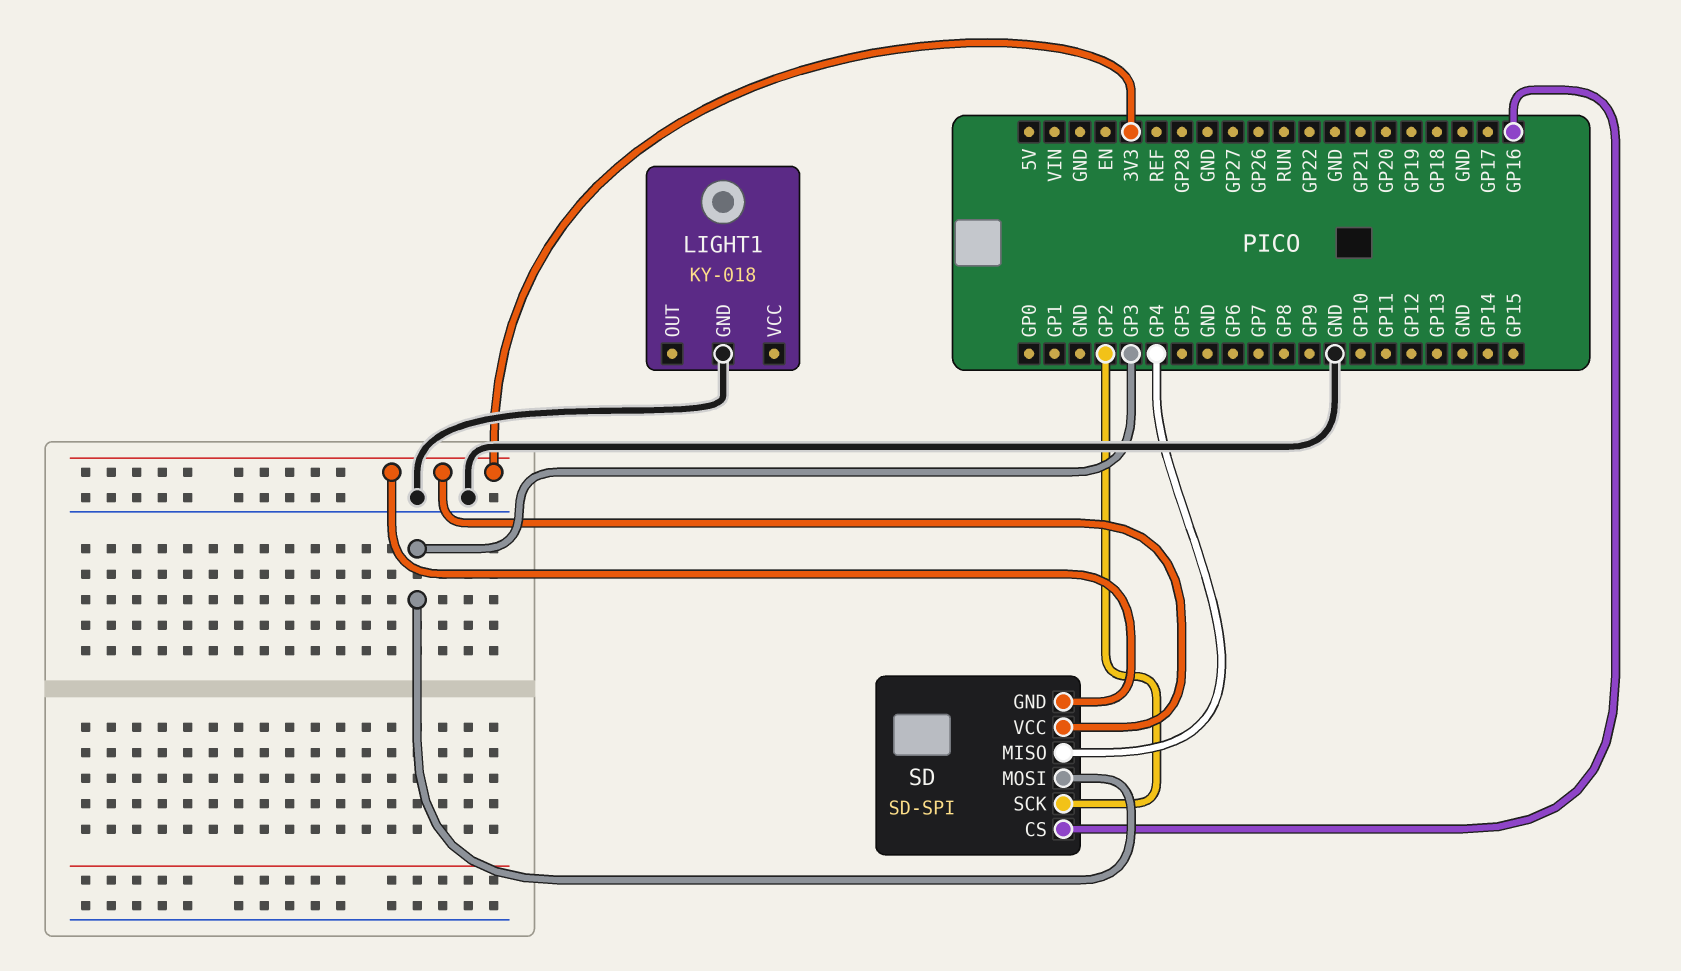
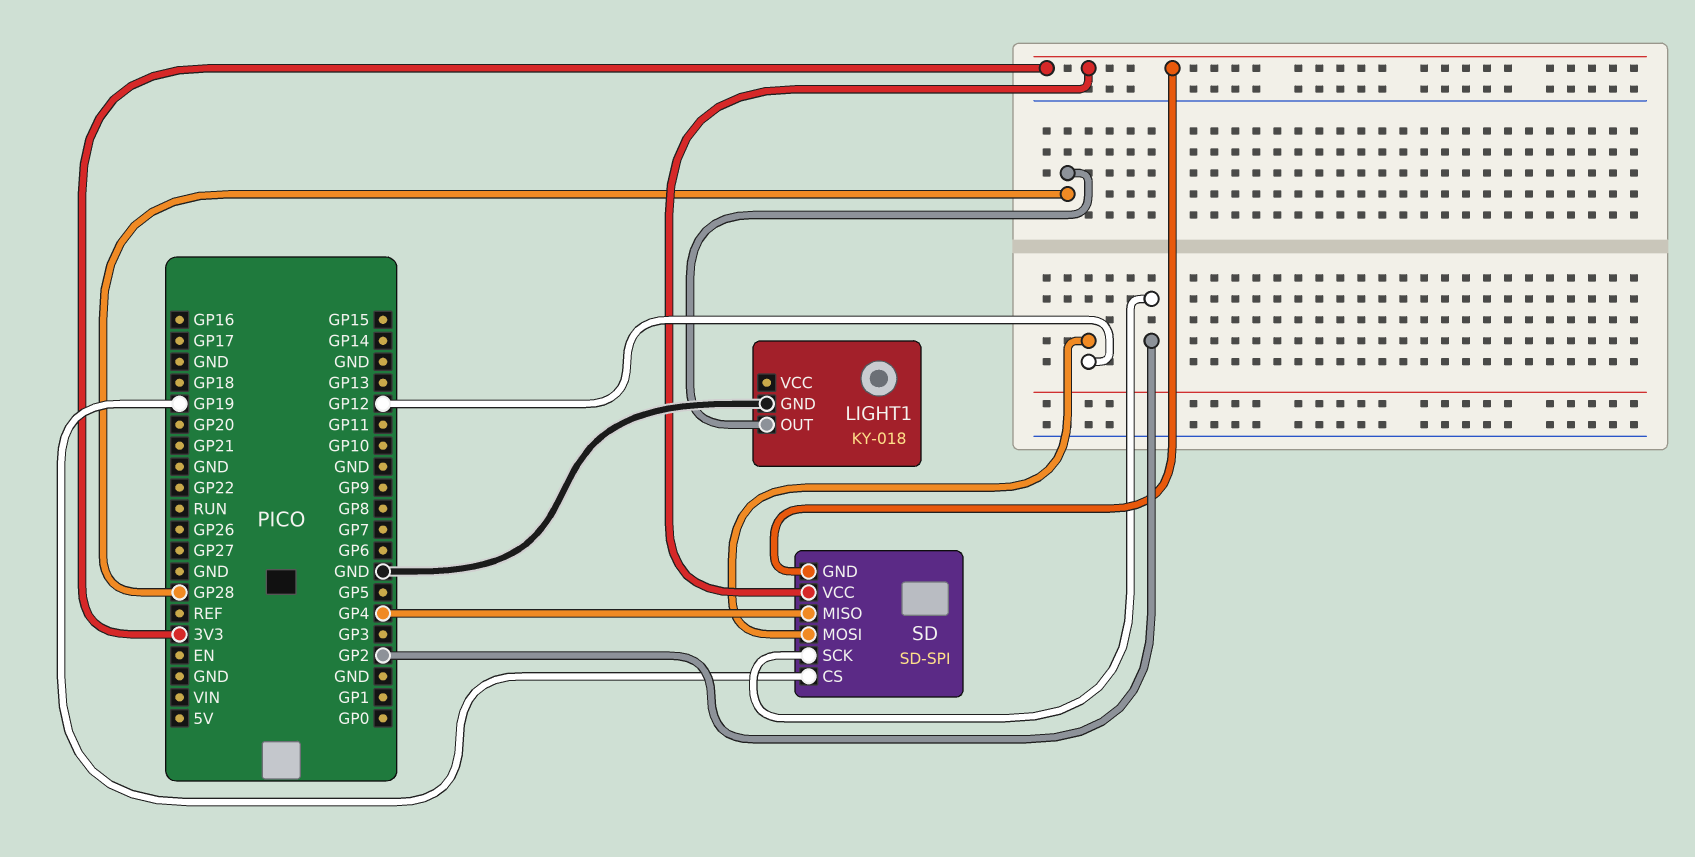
LIGHT1 pin OUT: none -> GP28
SD pin CS: GP16 -> GP19
SD pin MOSI: GP3 -> GP12

